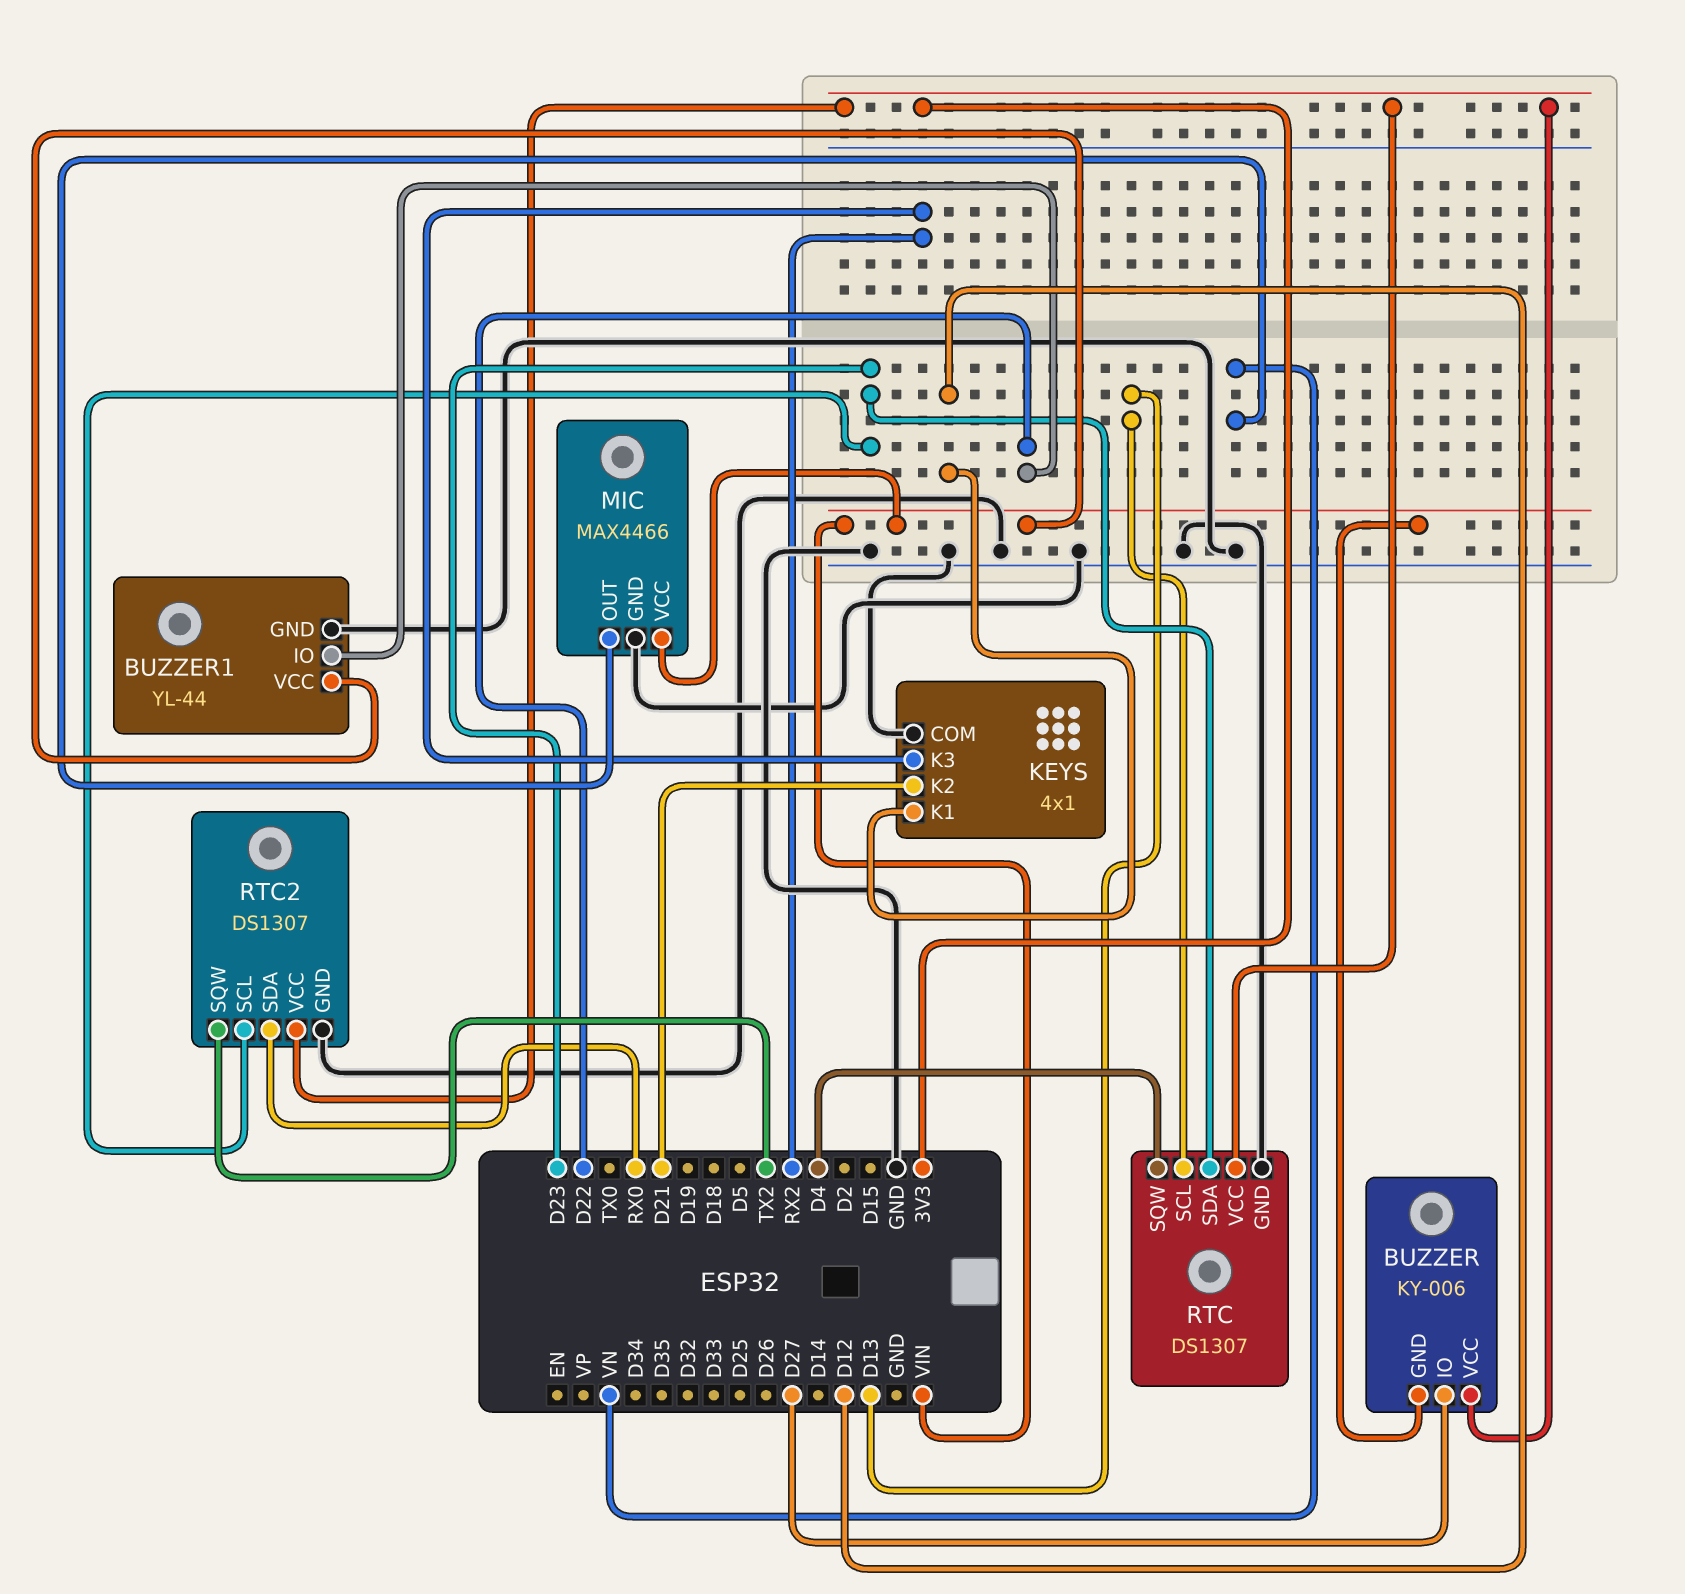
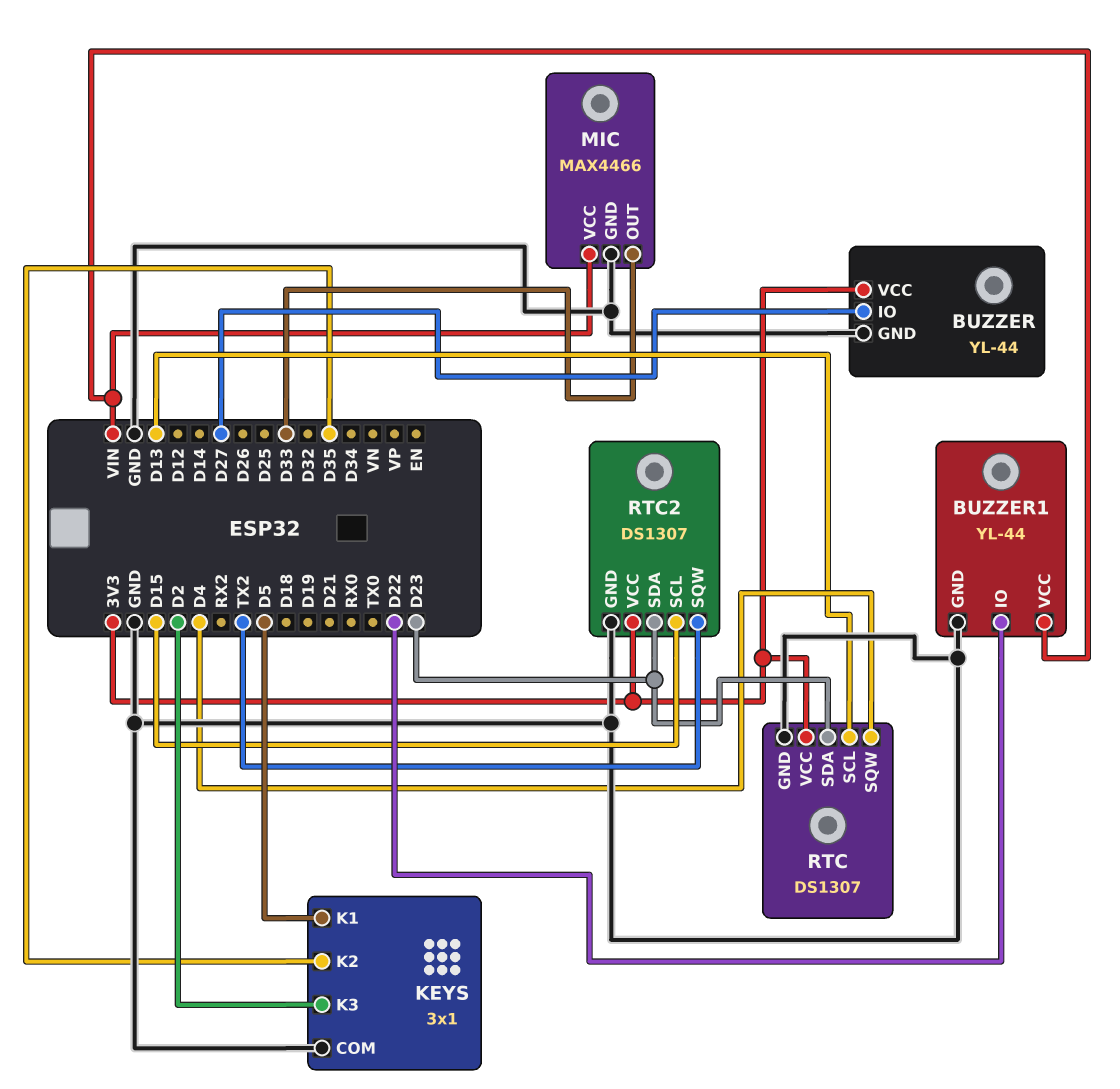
BUZZER: KY-006 -> YL-44
BUZZER pin GND: VIN -> GND
KEYS: 4x1 -> 3x1
KEYS pin K1: D12 -> D5
KEYS pin K2: D21 -> D35
KEYS pin K3: RX2 -> D2
MIC pin OUT: VN -> D33
RTC2 pin SCL: D23 -> D15
RTC2 pin SDA: RX0 -> D23

